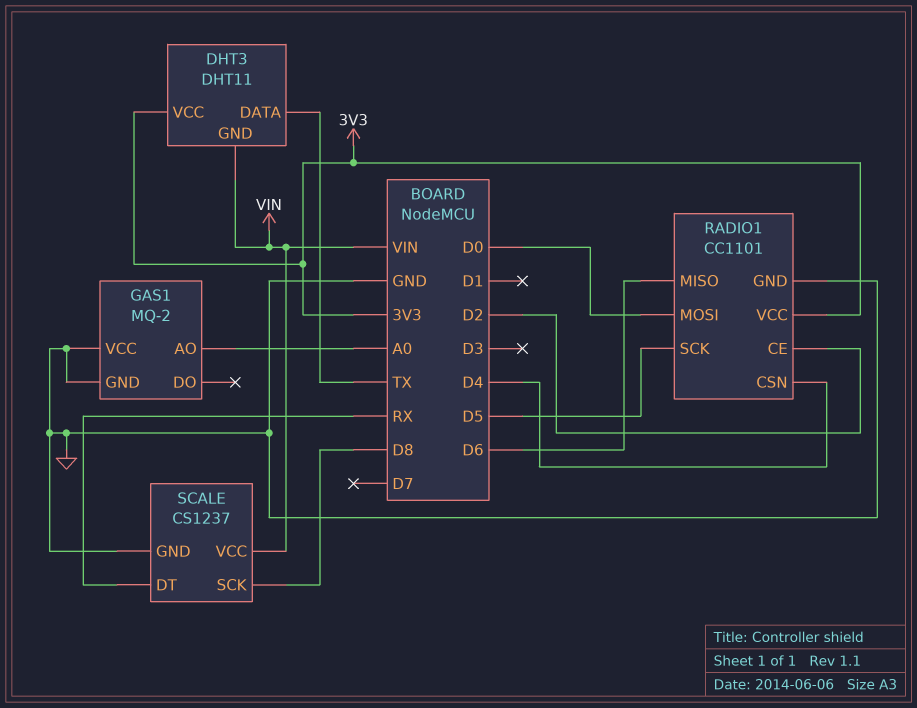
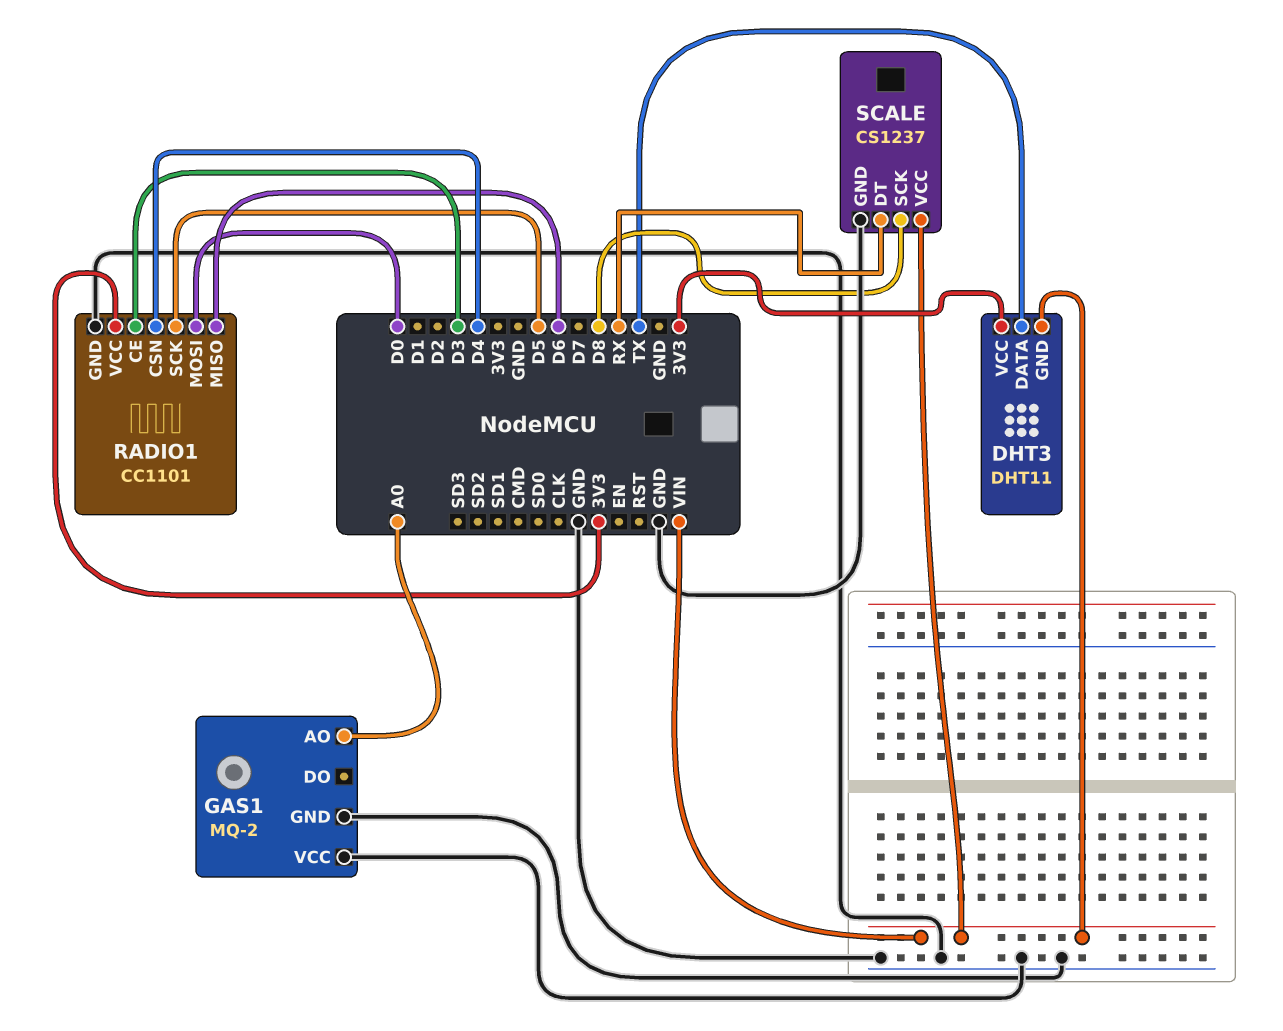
RADIO1 pin CE: D2 -> D3

